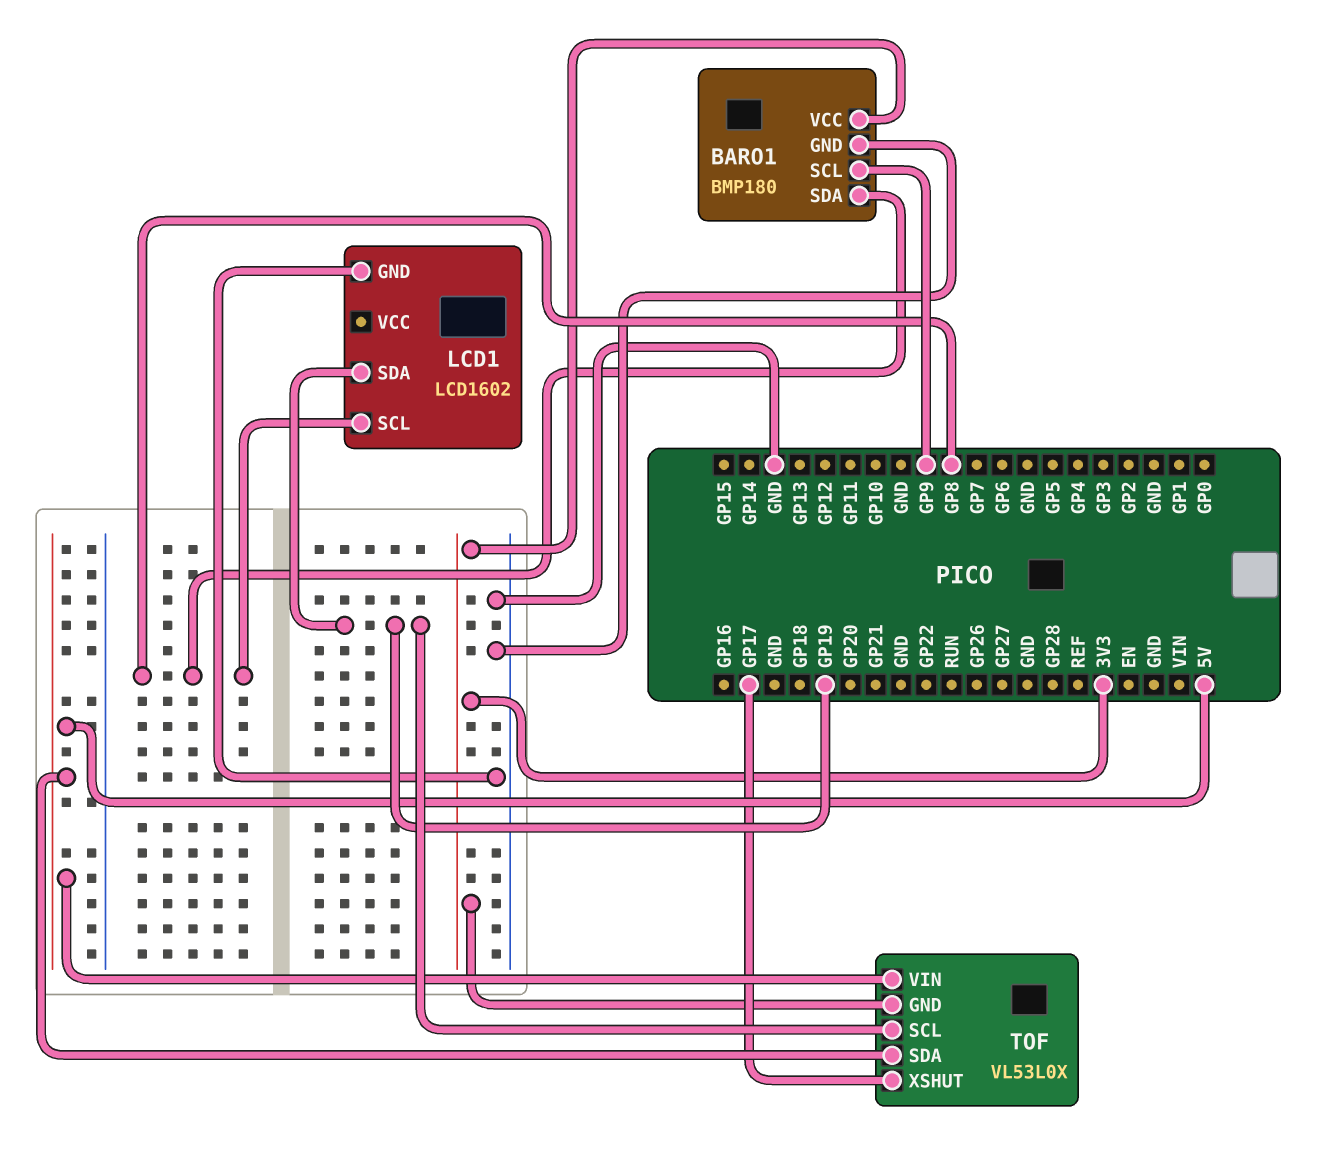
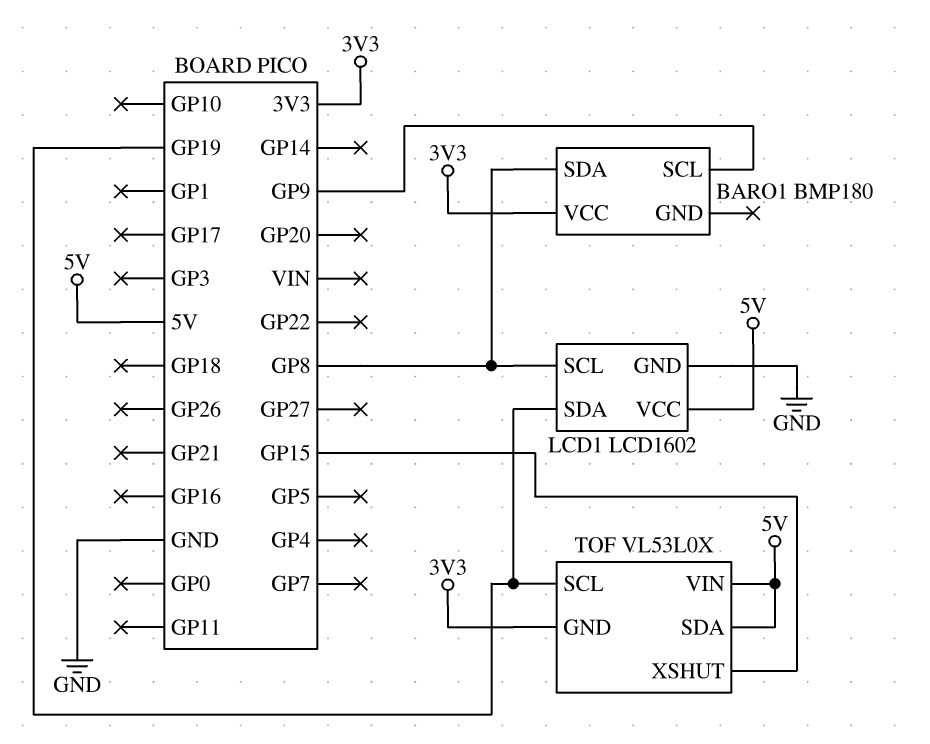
BARO1 pin GND: GND -> none
LCD1 pin VCC: none -> 5V
TOF pin XSHUT: GP17 -> GP15

